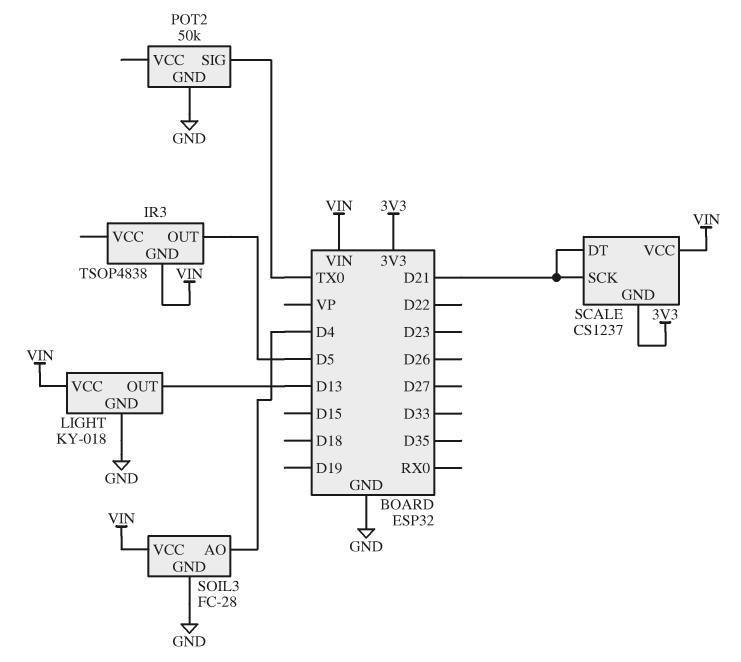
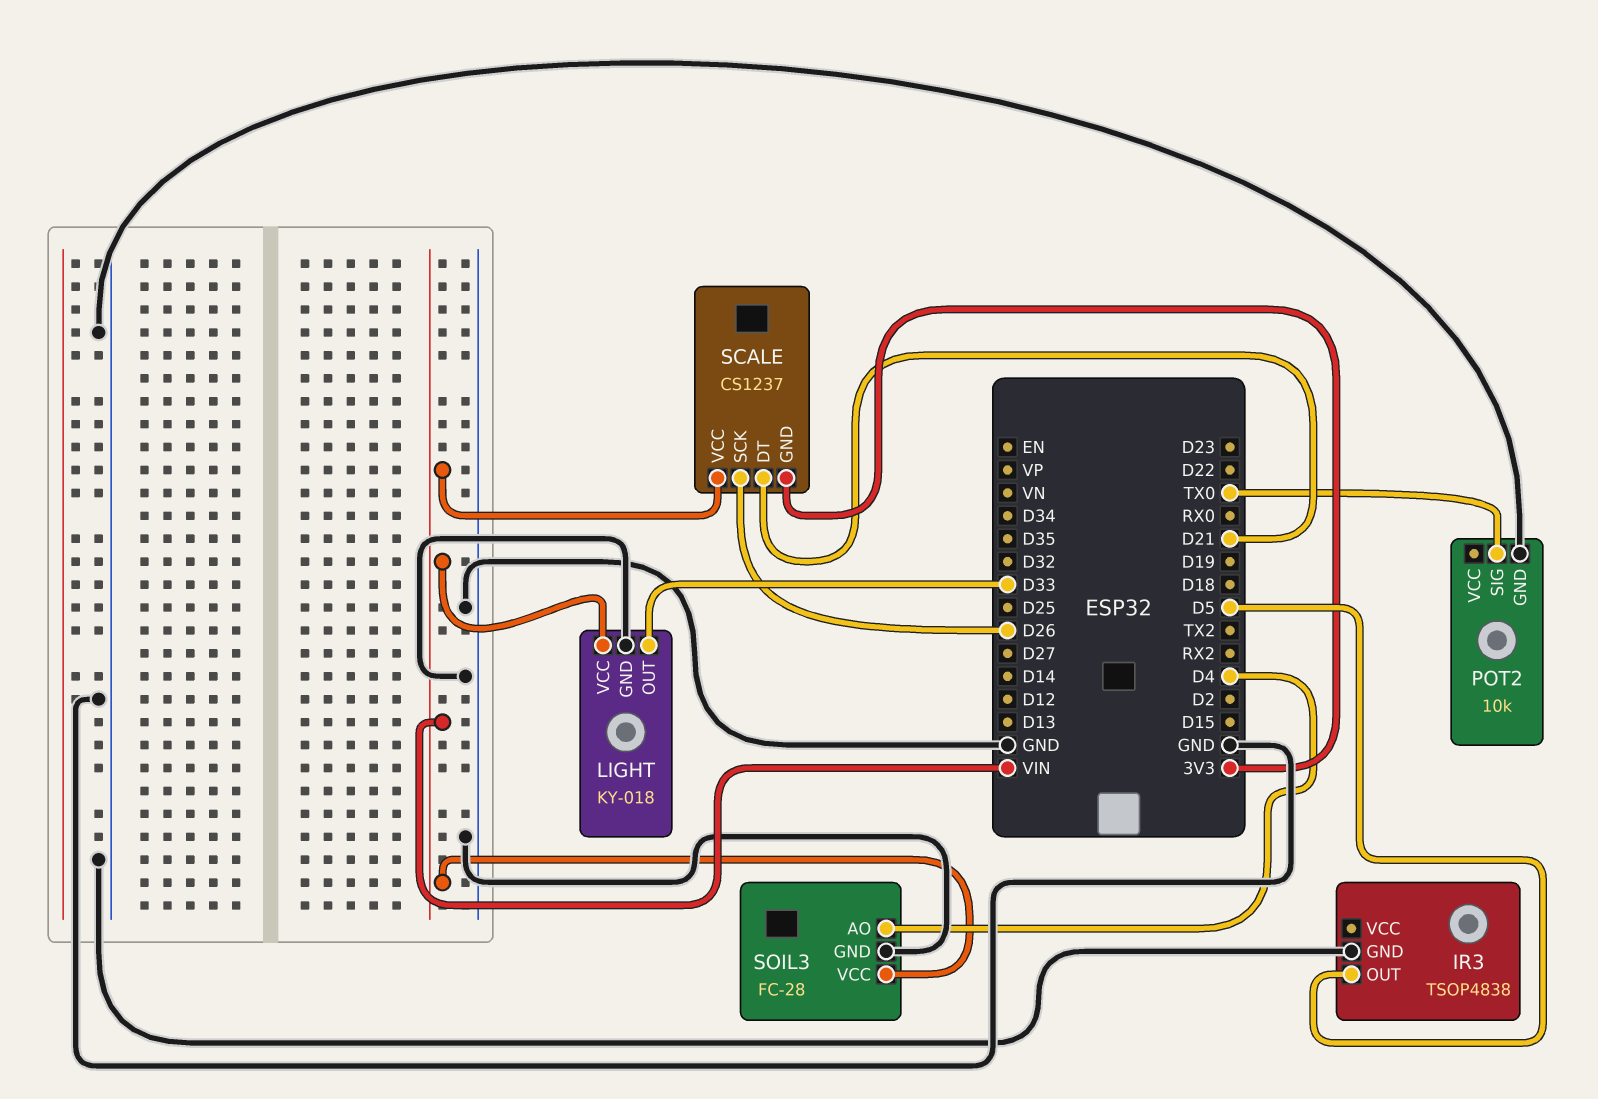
IR3 pin GND: VIN -> GND
LIGHT pin OUT: D13 -> D33
POT2: 50k -> 10k
SCALE pin SCK: D21 -> D26

